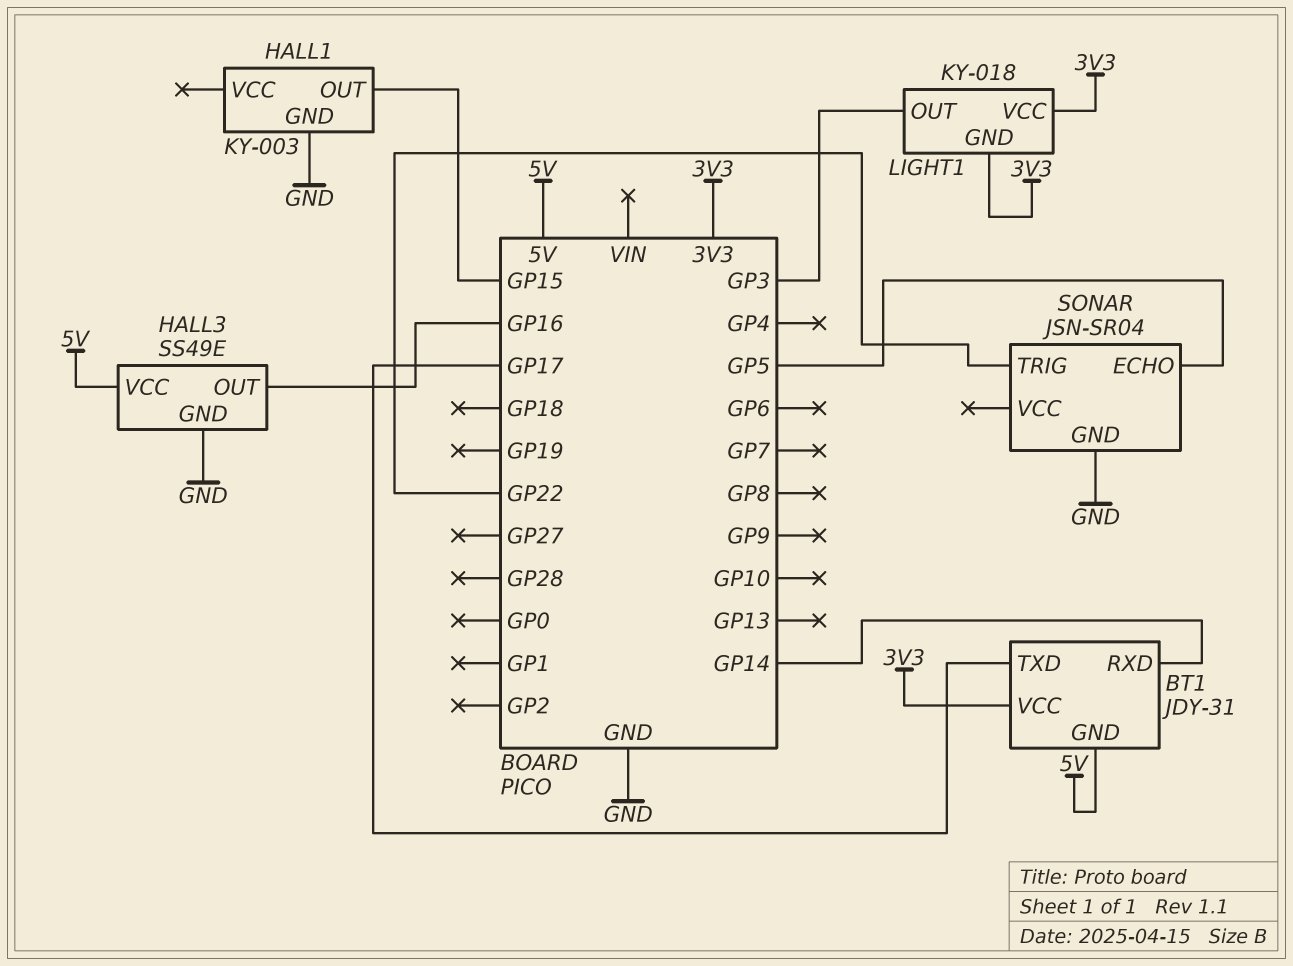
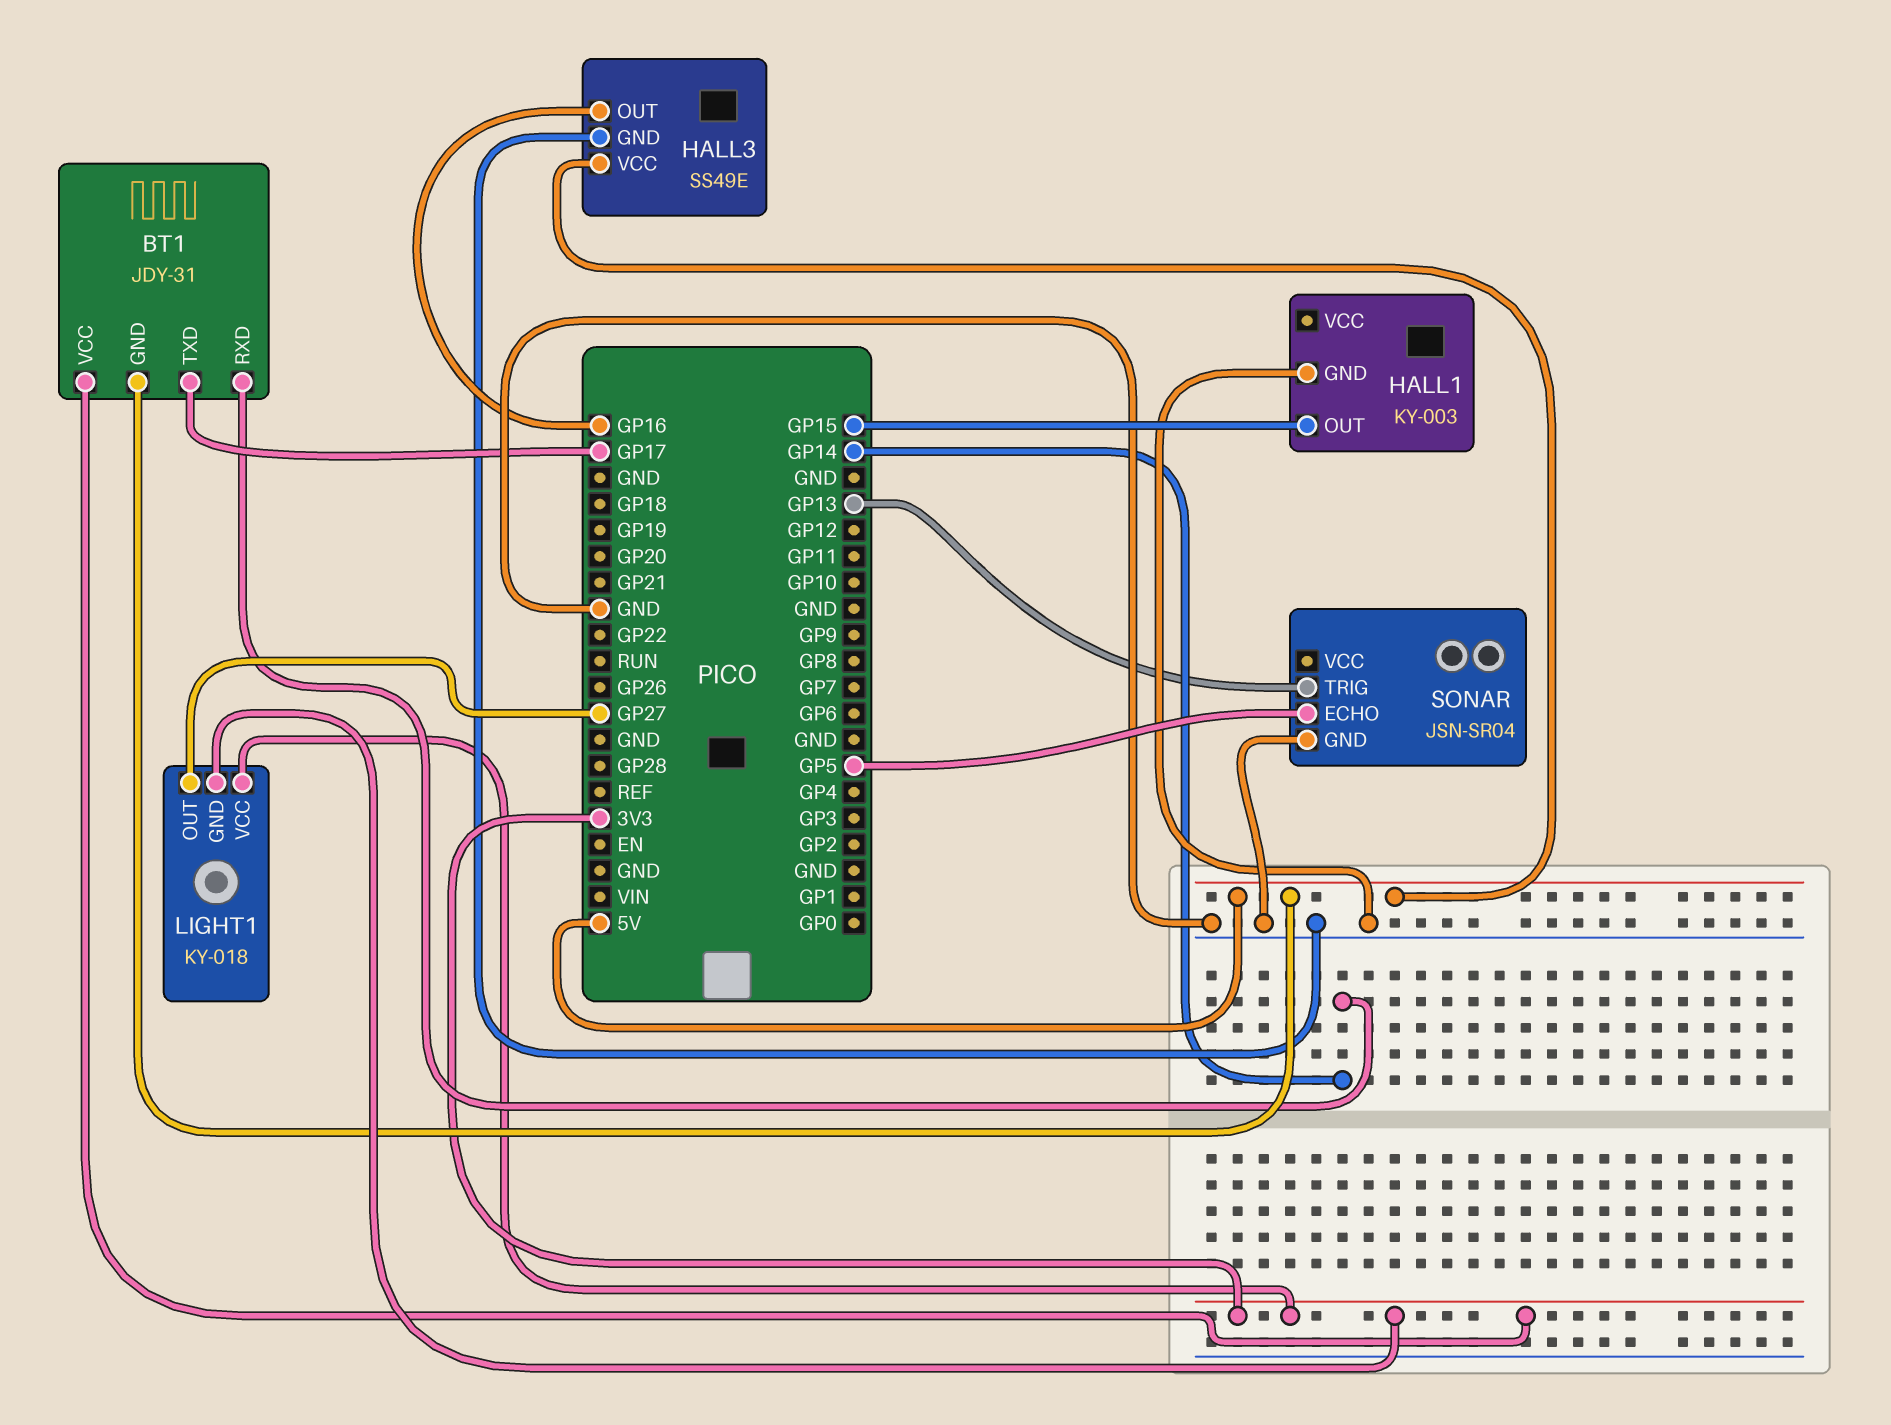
LIGHT1 pin OUT: GP3 -> GP27
SONAR pin TRIG: GP22 -> GP13

